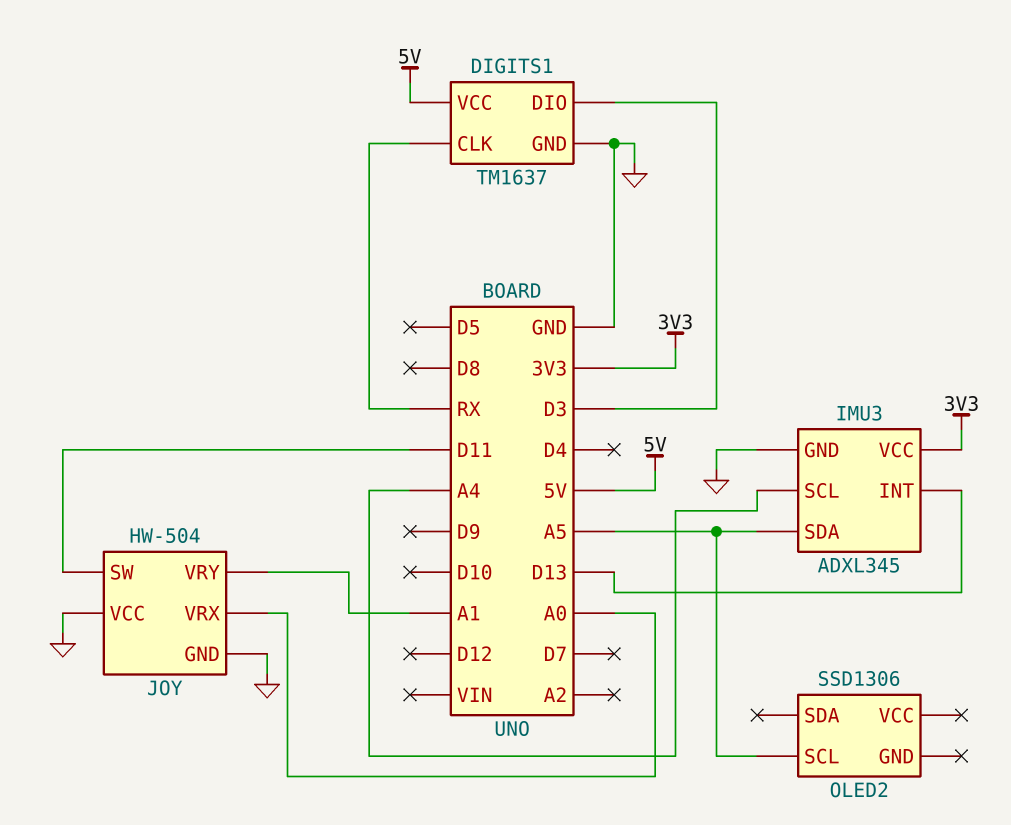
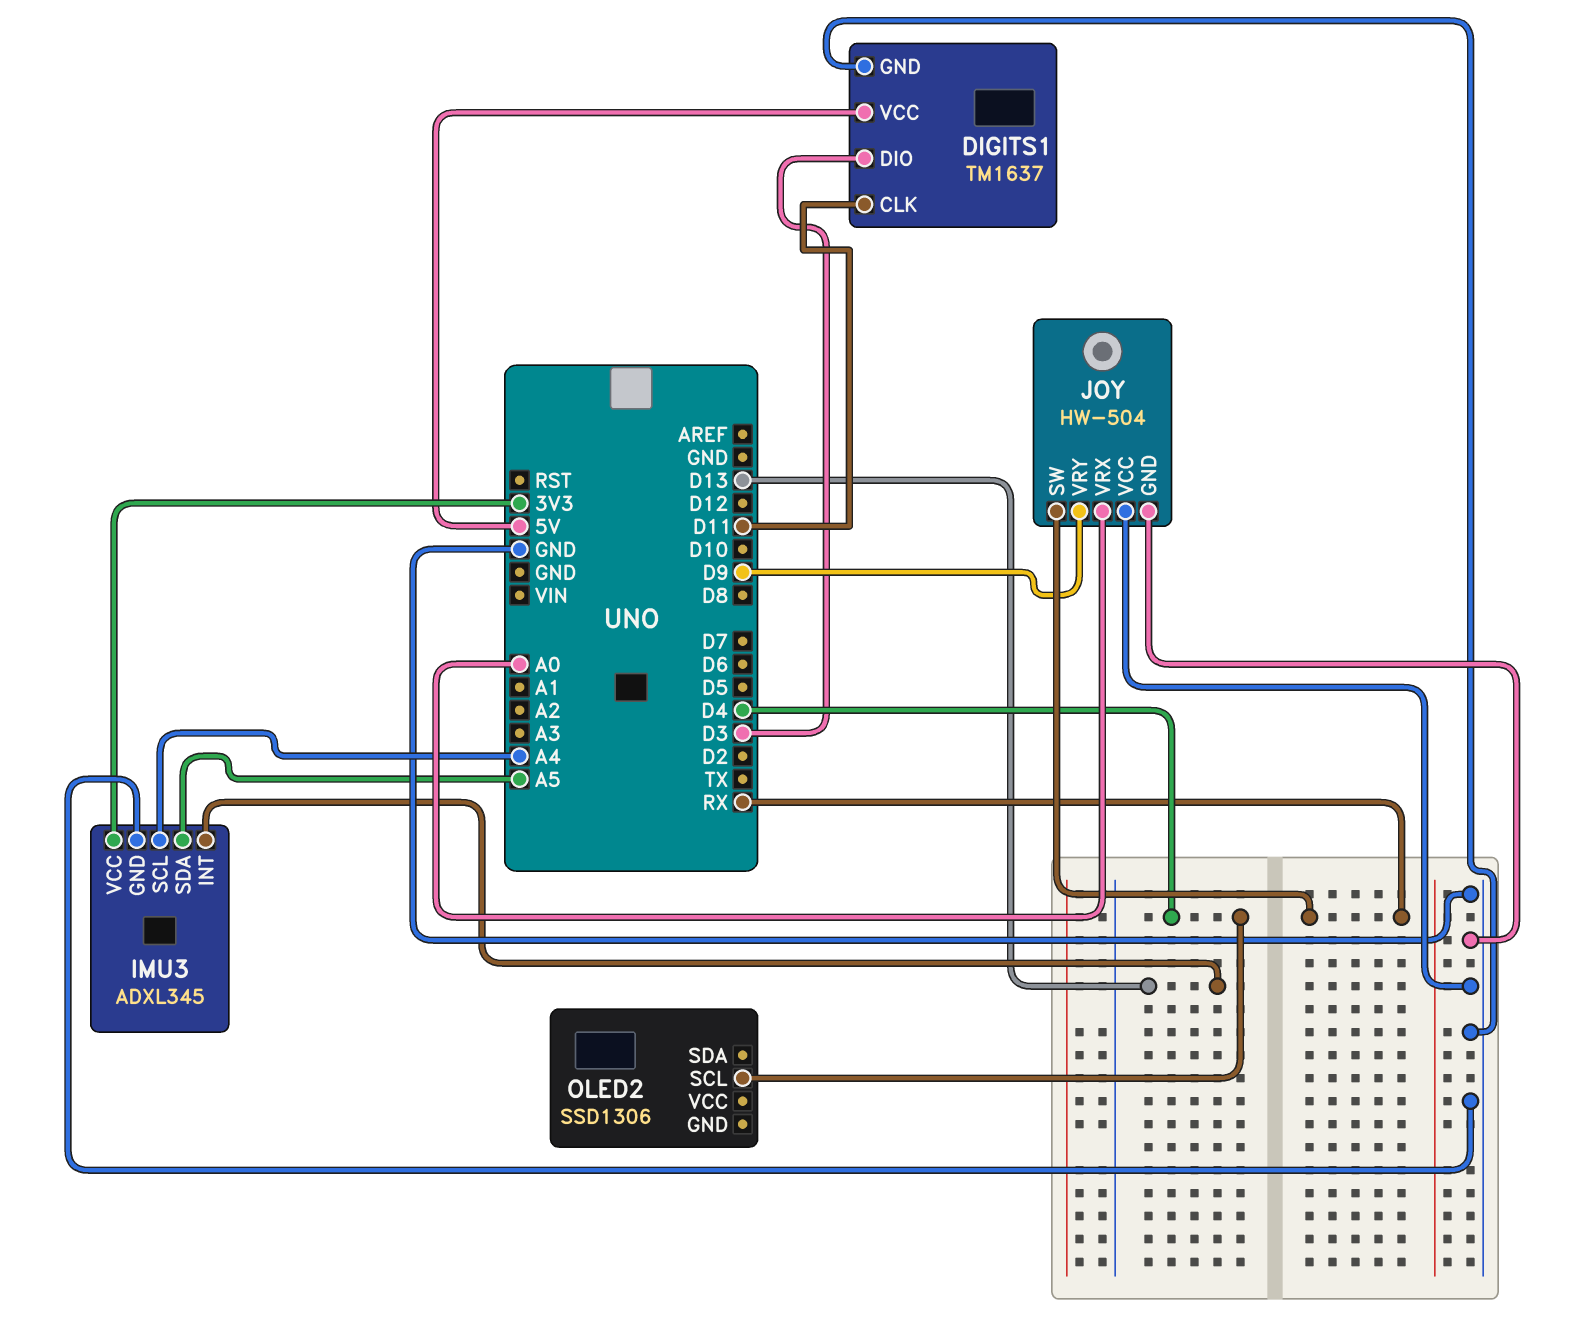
DIGITS1 pin CLK: RX -> D11
JOY pin SW: D11 -> RX
JOY pin VRY: A1 -> D9
OLED2 pin SCL: A5 -> D4

